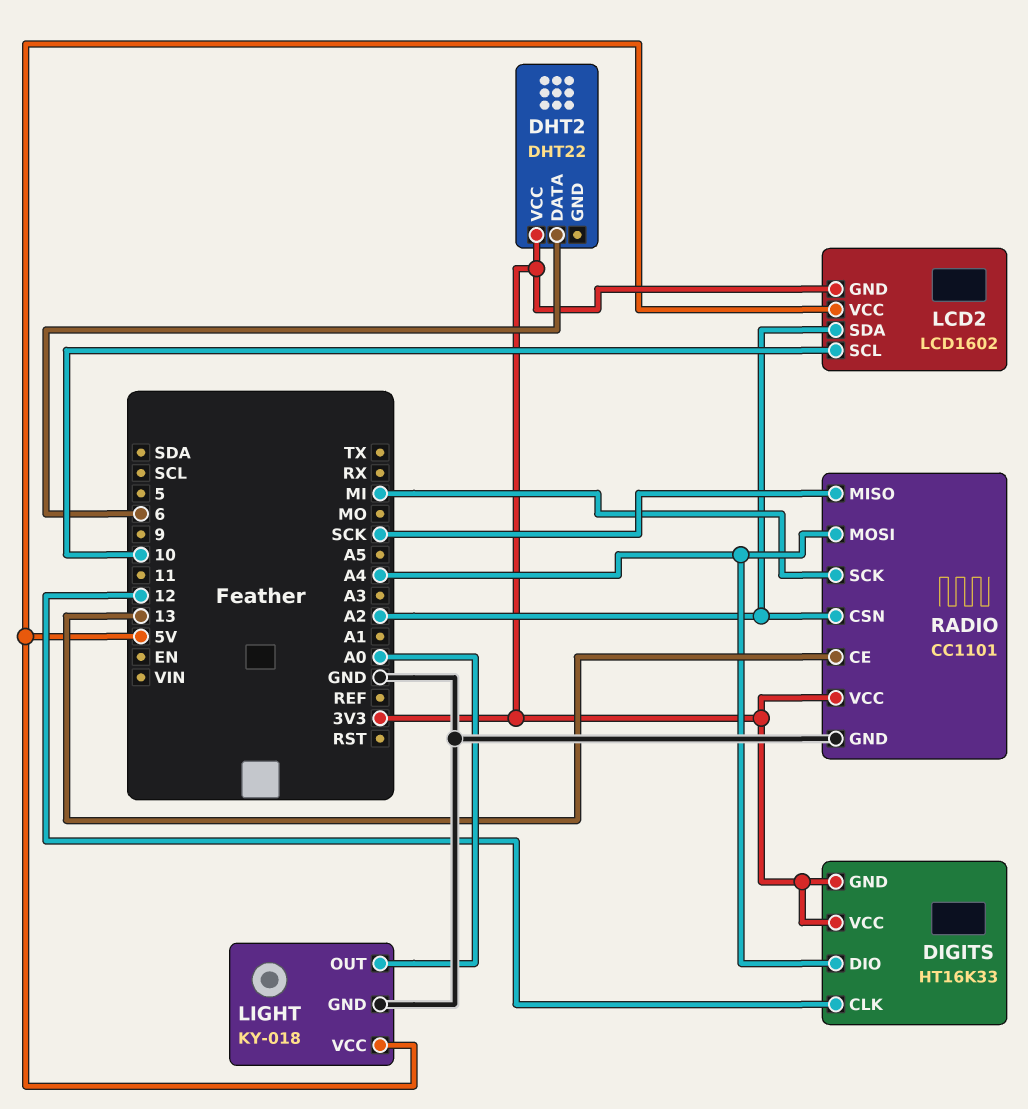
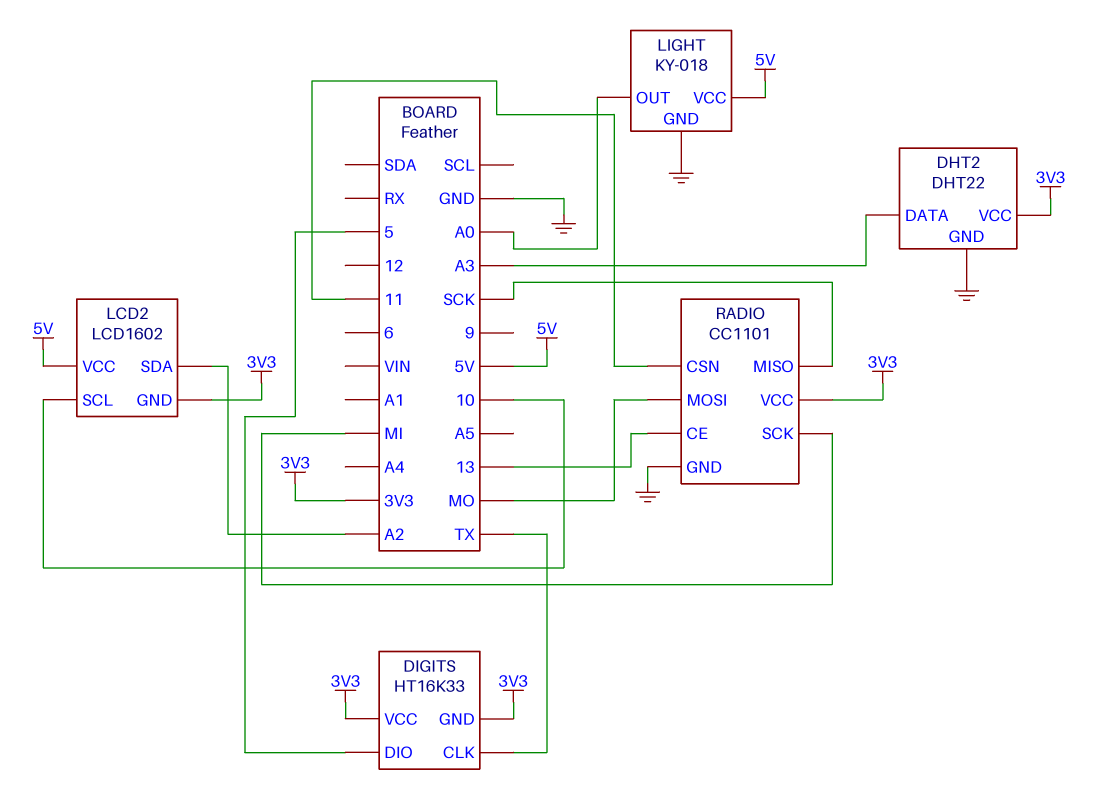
DHT2 pin DATA: 6 -> A3
DHT2 pin GND: none -> GND
DIGITS pin CLK: 12 -> TX
DIGITS pin DIO: A4 -> 5
RADIO pin CSN: A2 -> 11
RADIO pin MOSI: A4 -> MO

